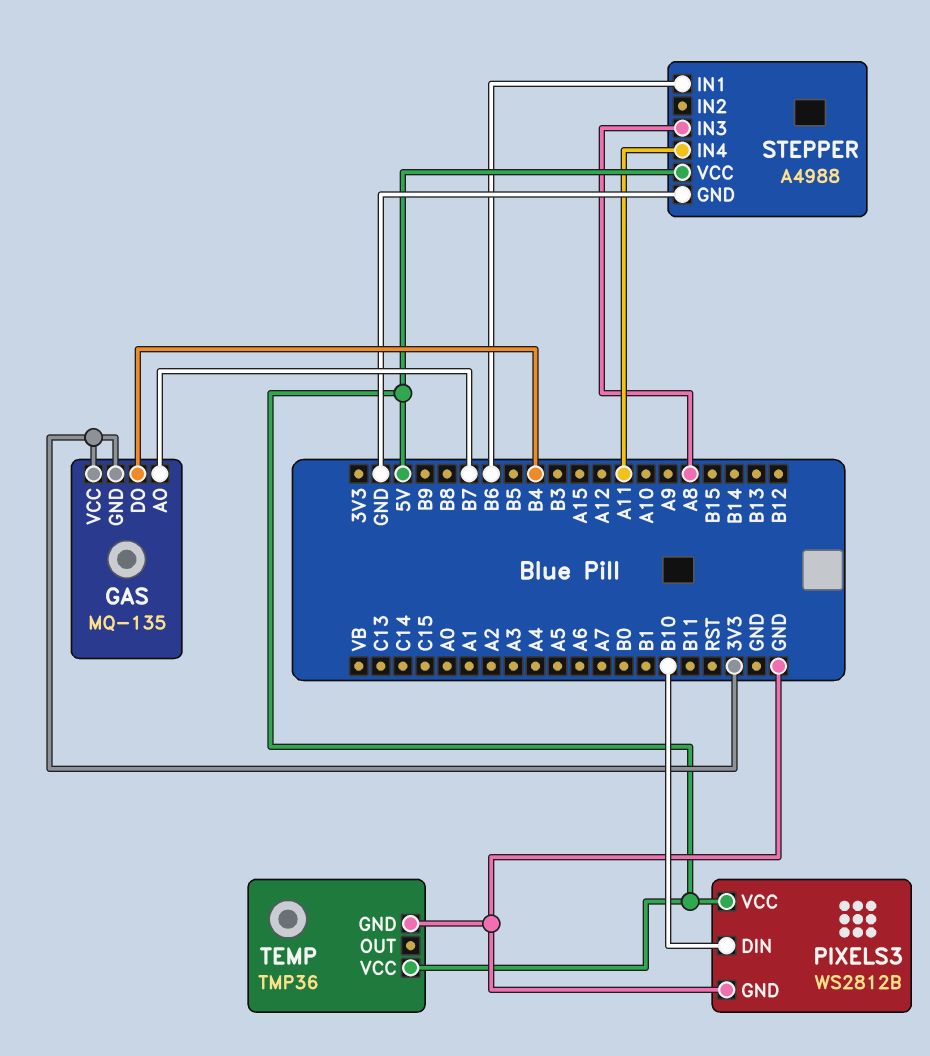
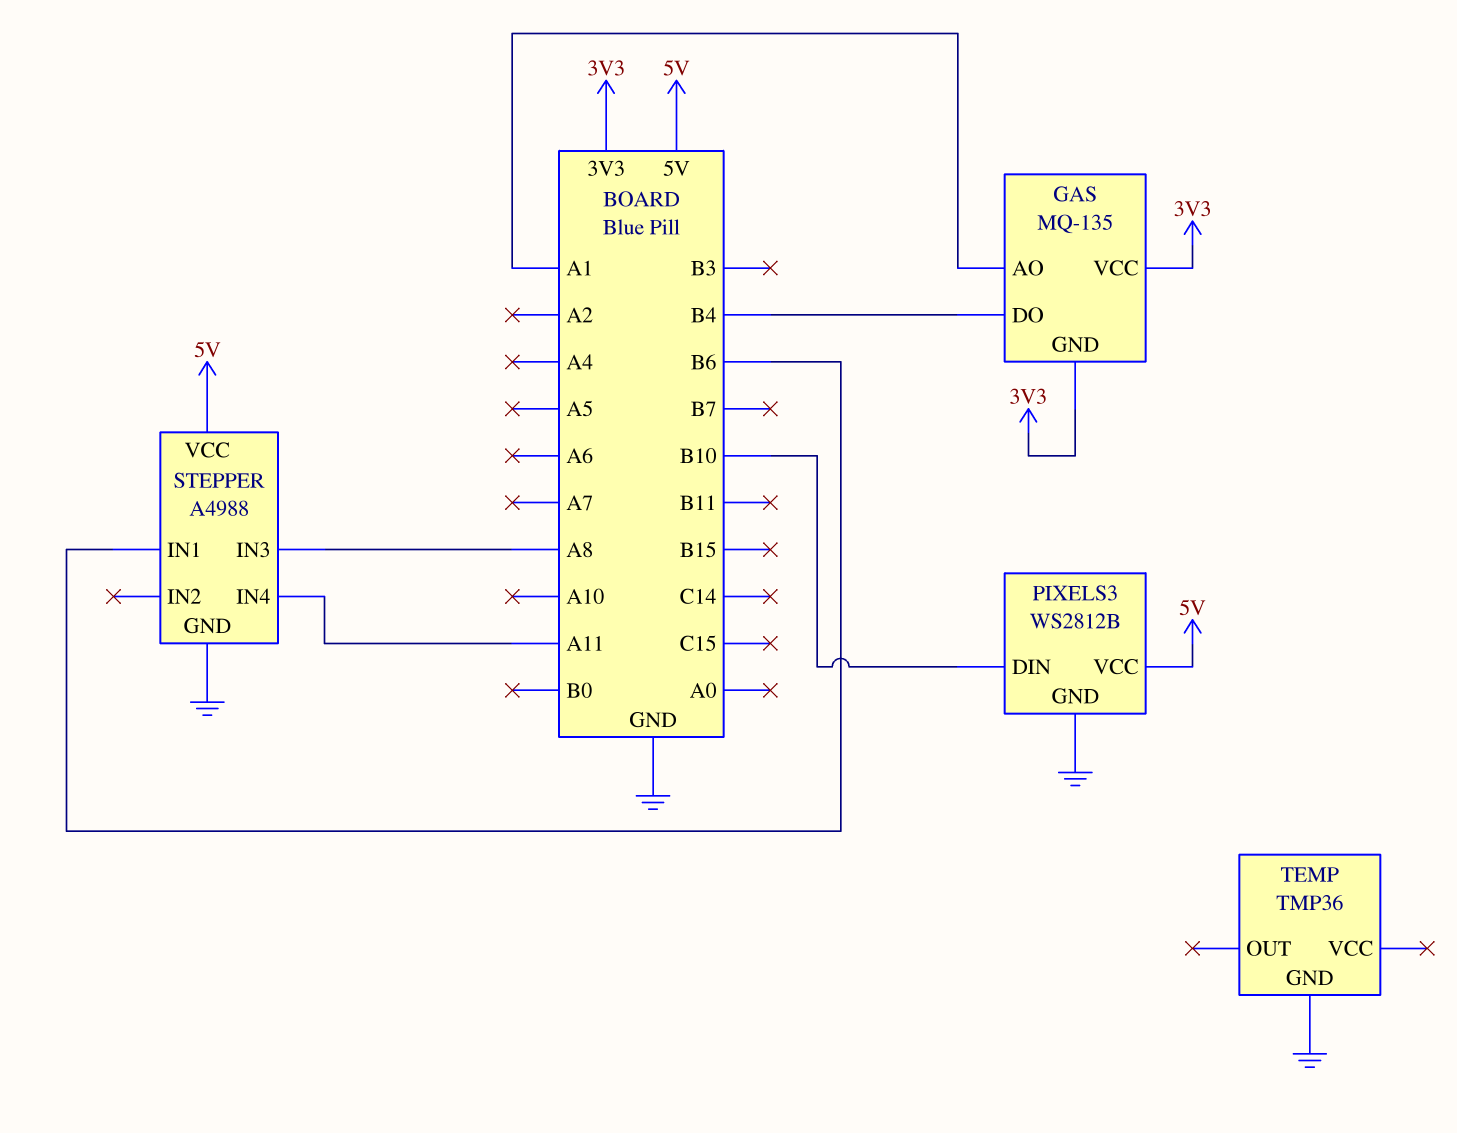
GAS pin AO: B7 -> A1
TEMP pin VCC: 5V -> none

